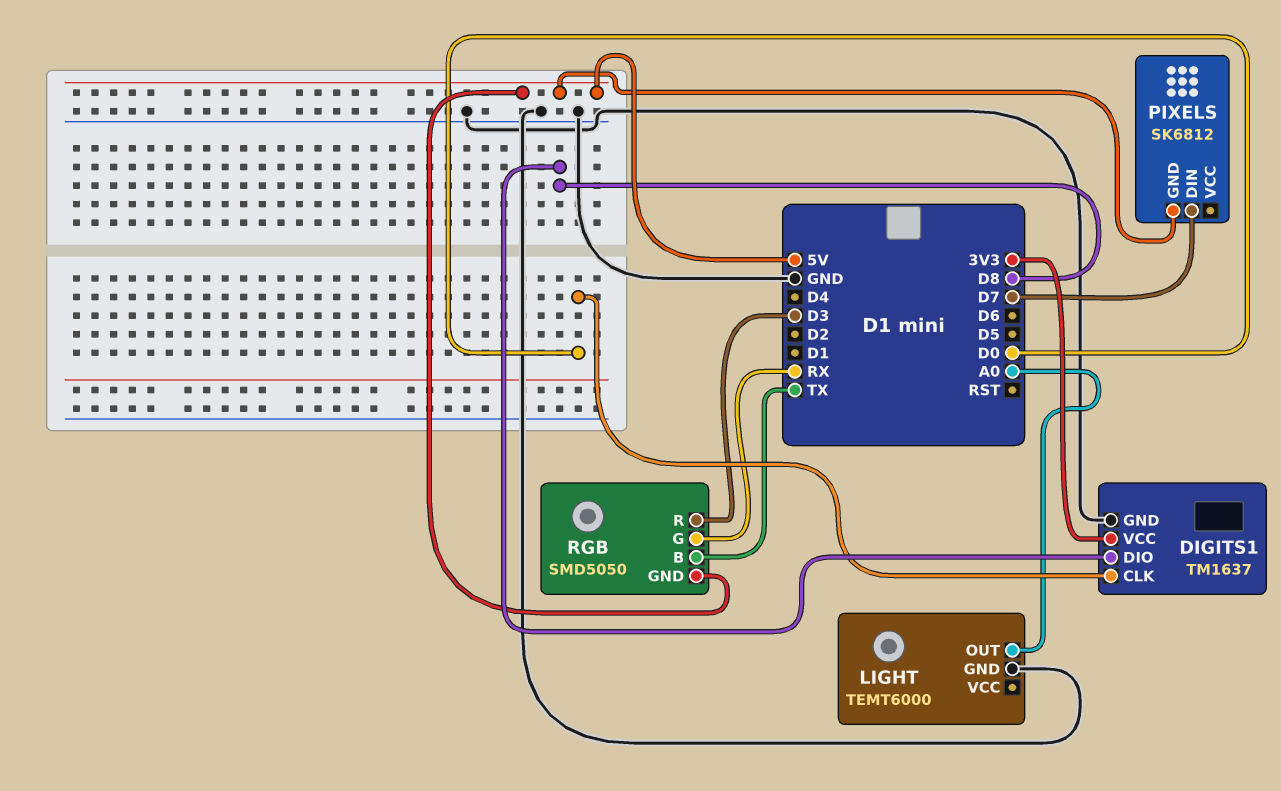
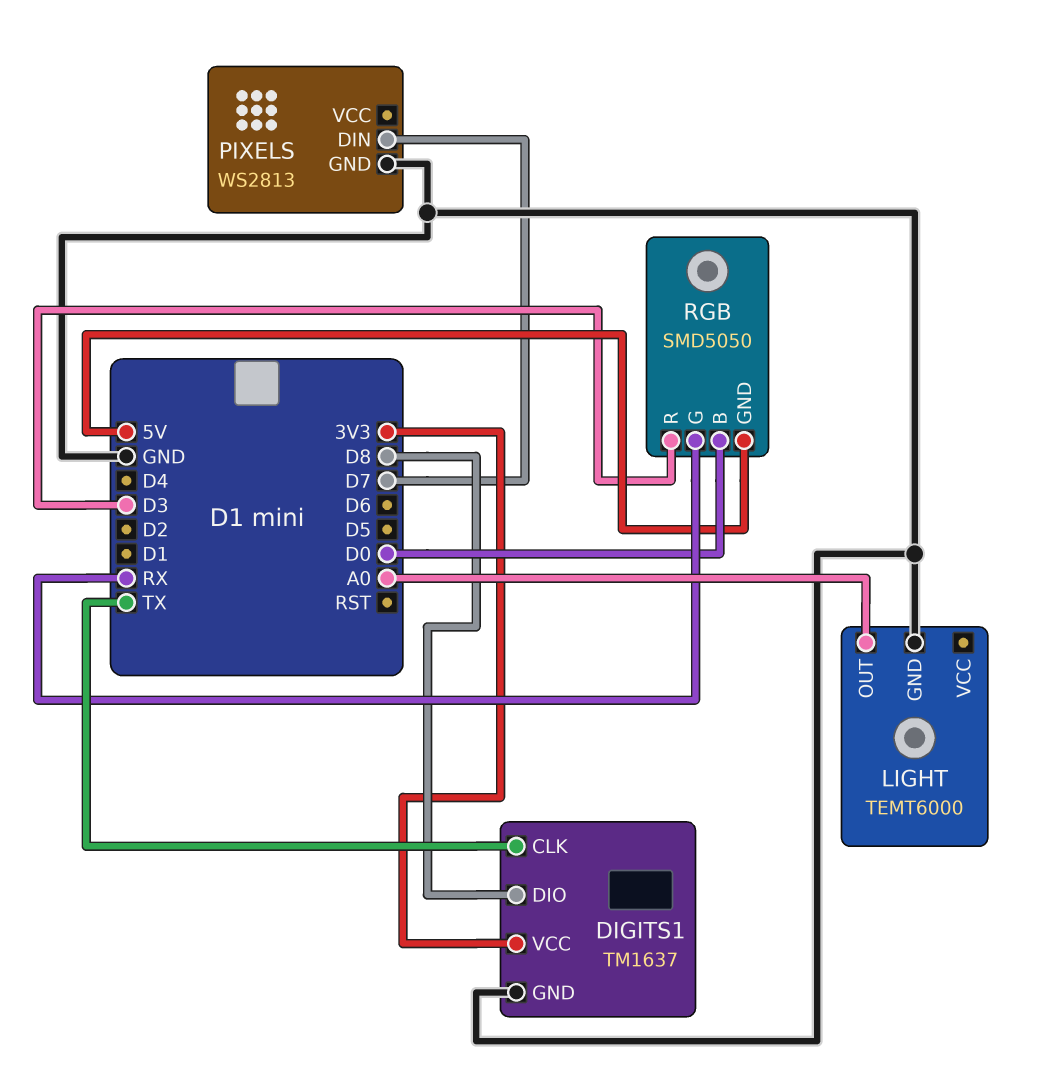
DIGITS1 pin CLK: D0 -> TX
PIXELS: SK6812 -> WS2813
PIXELS pin GND: 5V -> GND
RGB pin B: TX -> D0

